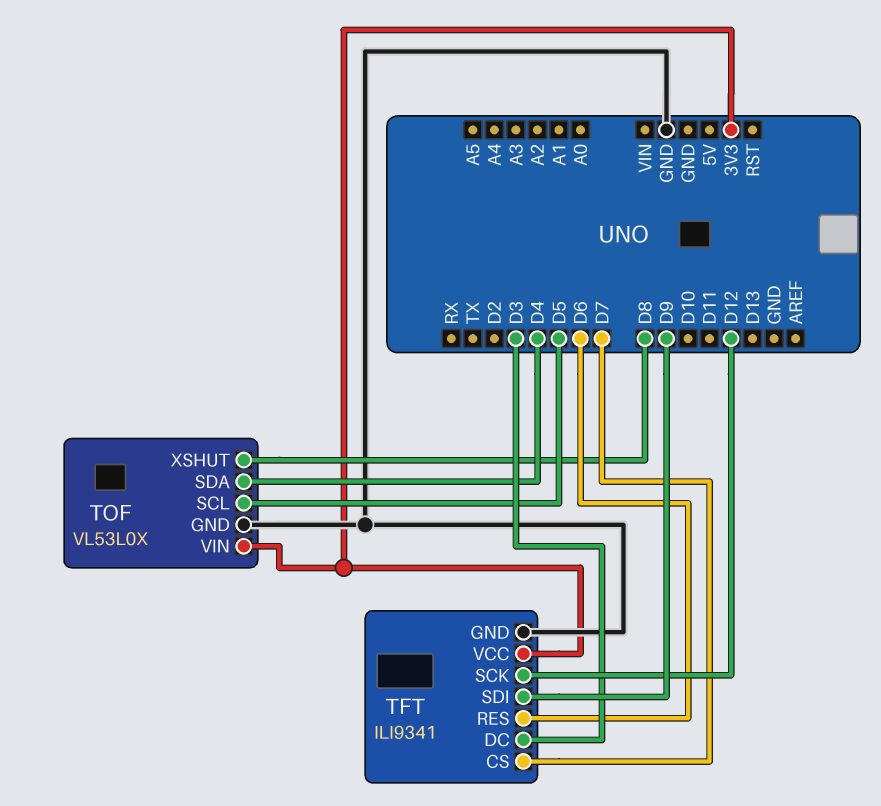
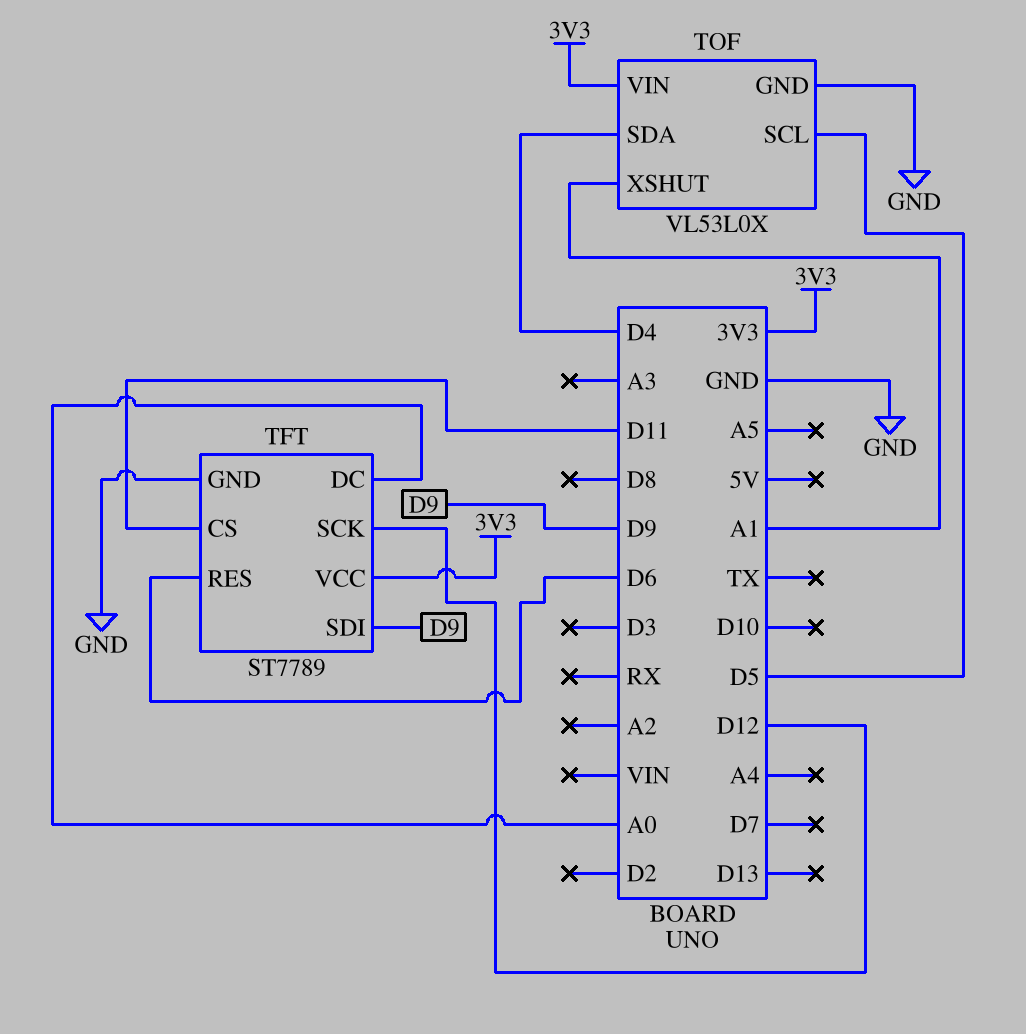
TFT: ILI9341 -> ST7789
TFT pin CS: D7 -> D11
TFT pin DC: D3 -> A0
TOF pin XSHUT: D8 -> A1

